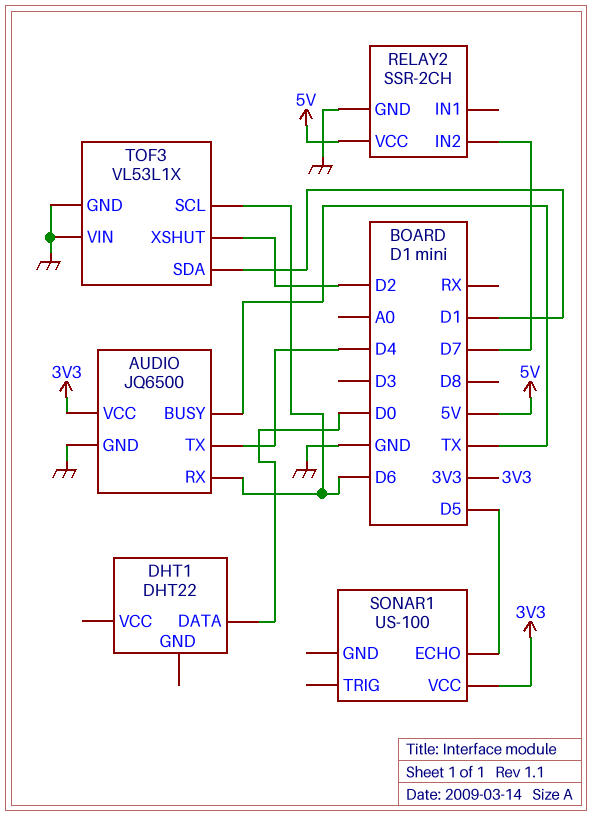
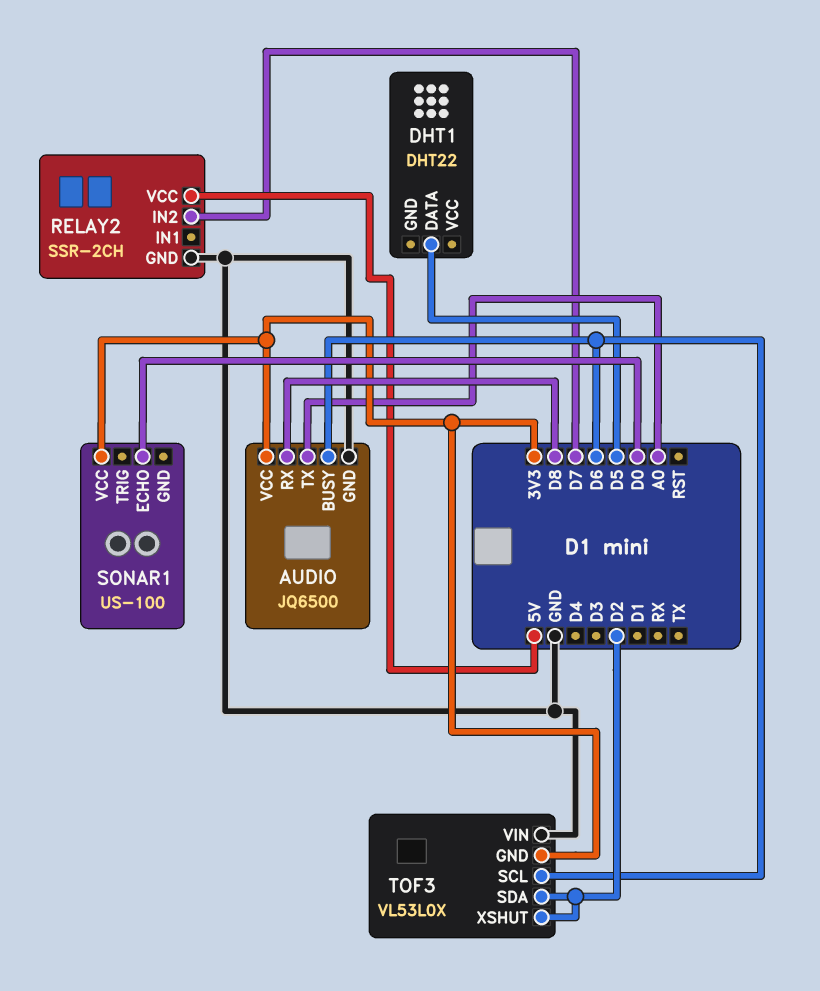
AUDIO pin BUSY: TX -> D6
AUDIO pin RX: D6 -> D8
AUDIO pin TX: D4 -> A0
DHT1 pin DATA: D0 -> D5
SONAR1 pin ECHO: D5 -> D0
TOF3: VL53L1X -> VL53L0X
TOF3 pin GND: GND -> 3V3
TOF3 pin SDA: D1 -> D2

